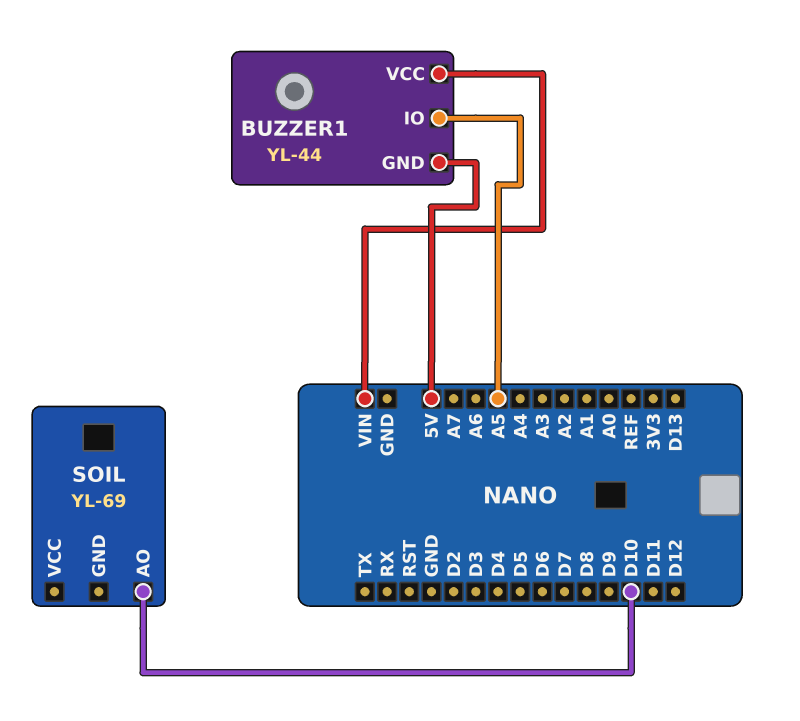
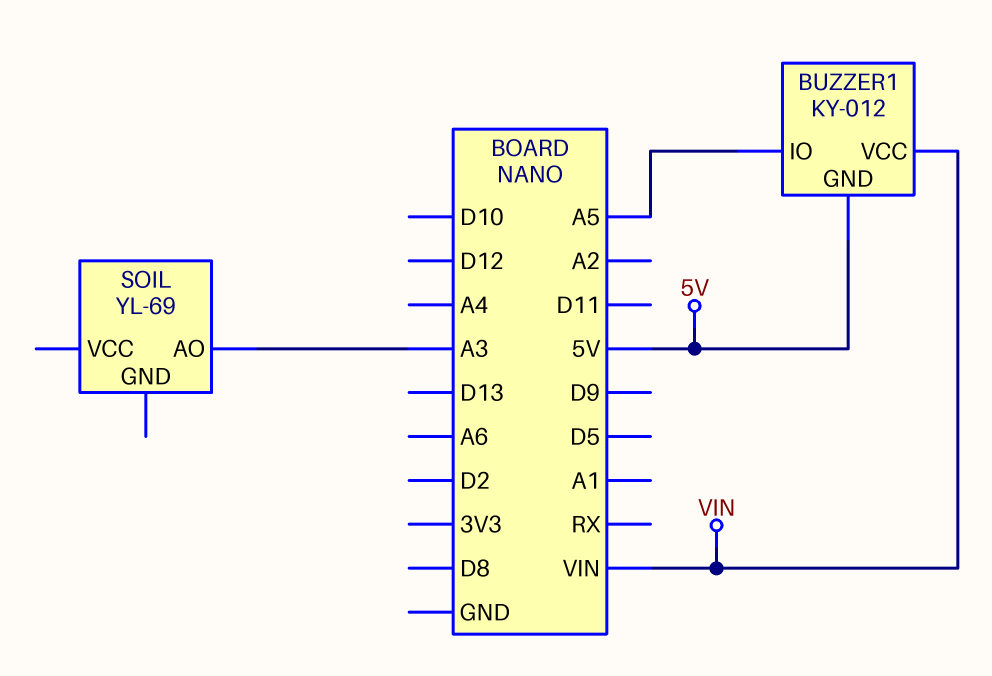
BUZZER1: YL-44 -> KY-012
SOIL pin AO: D10 -> A3

